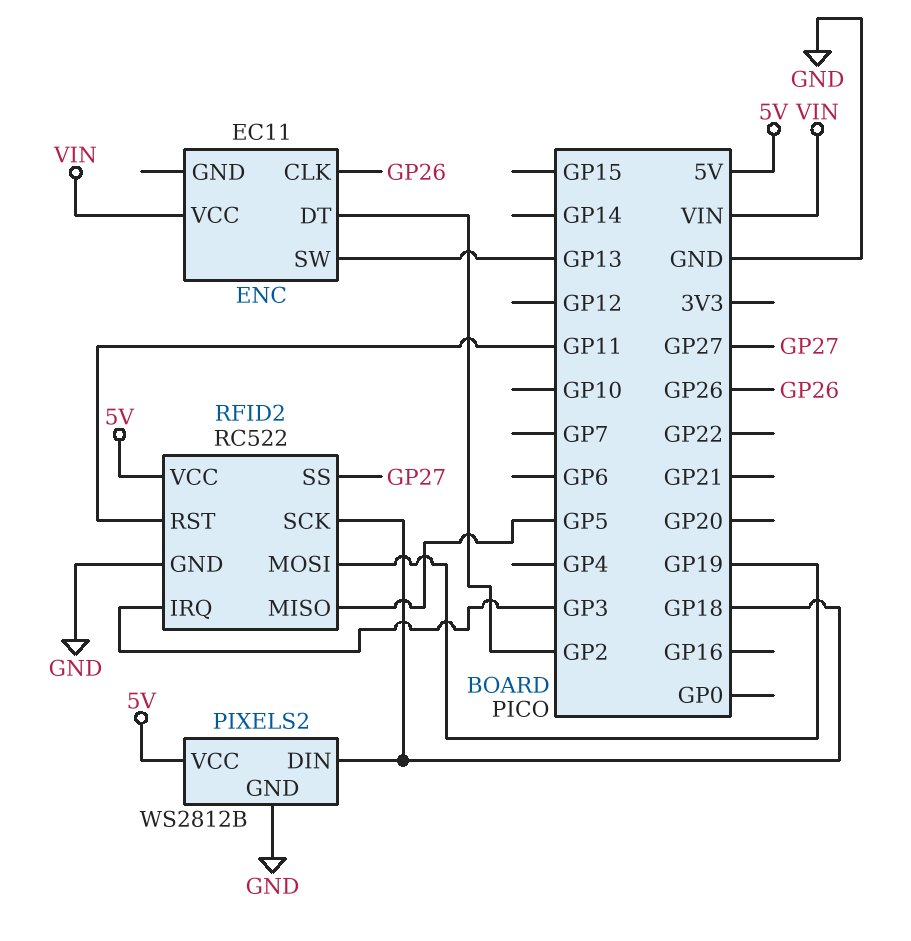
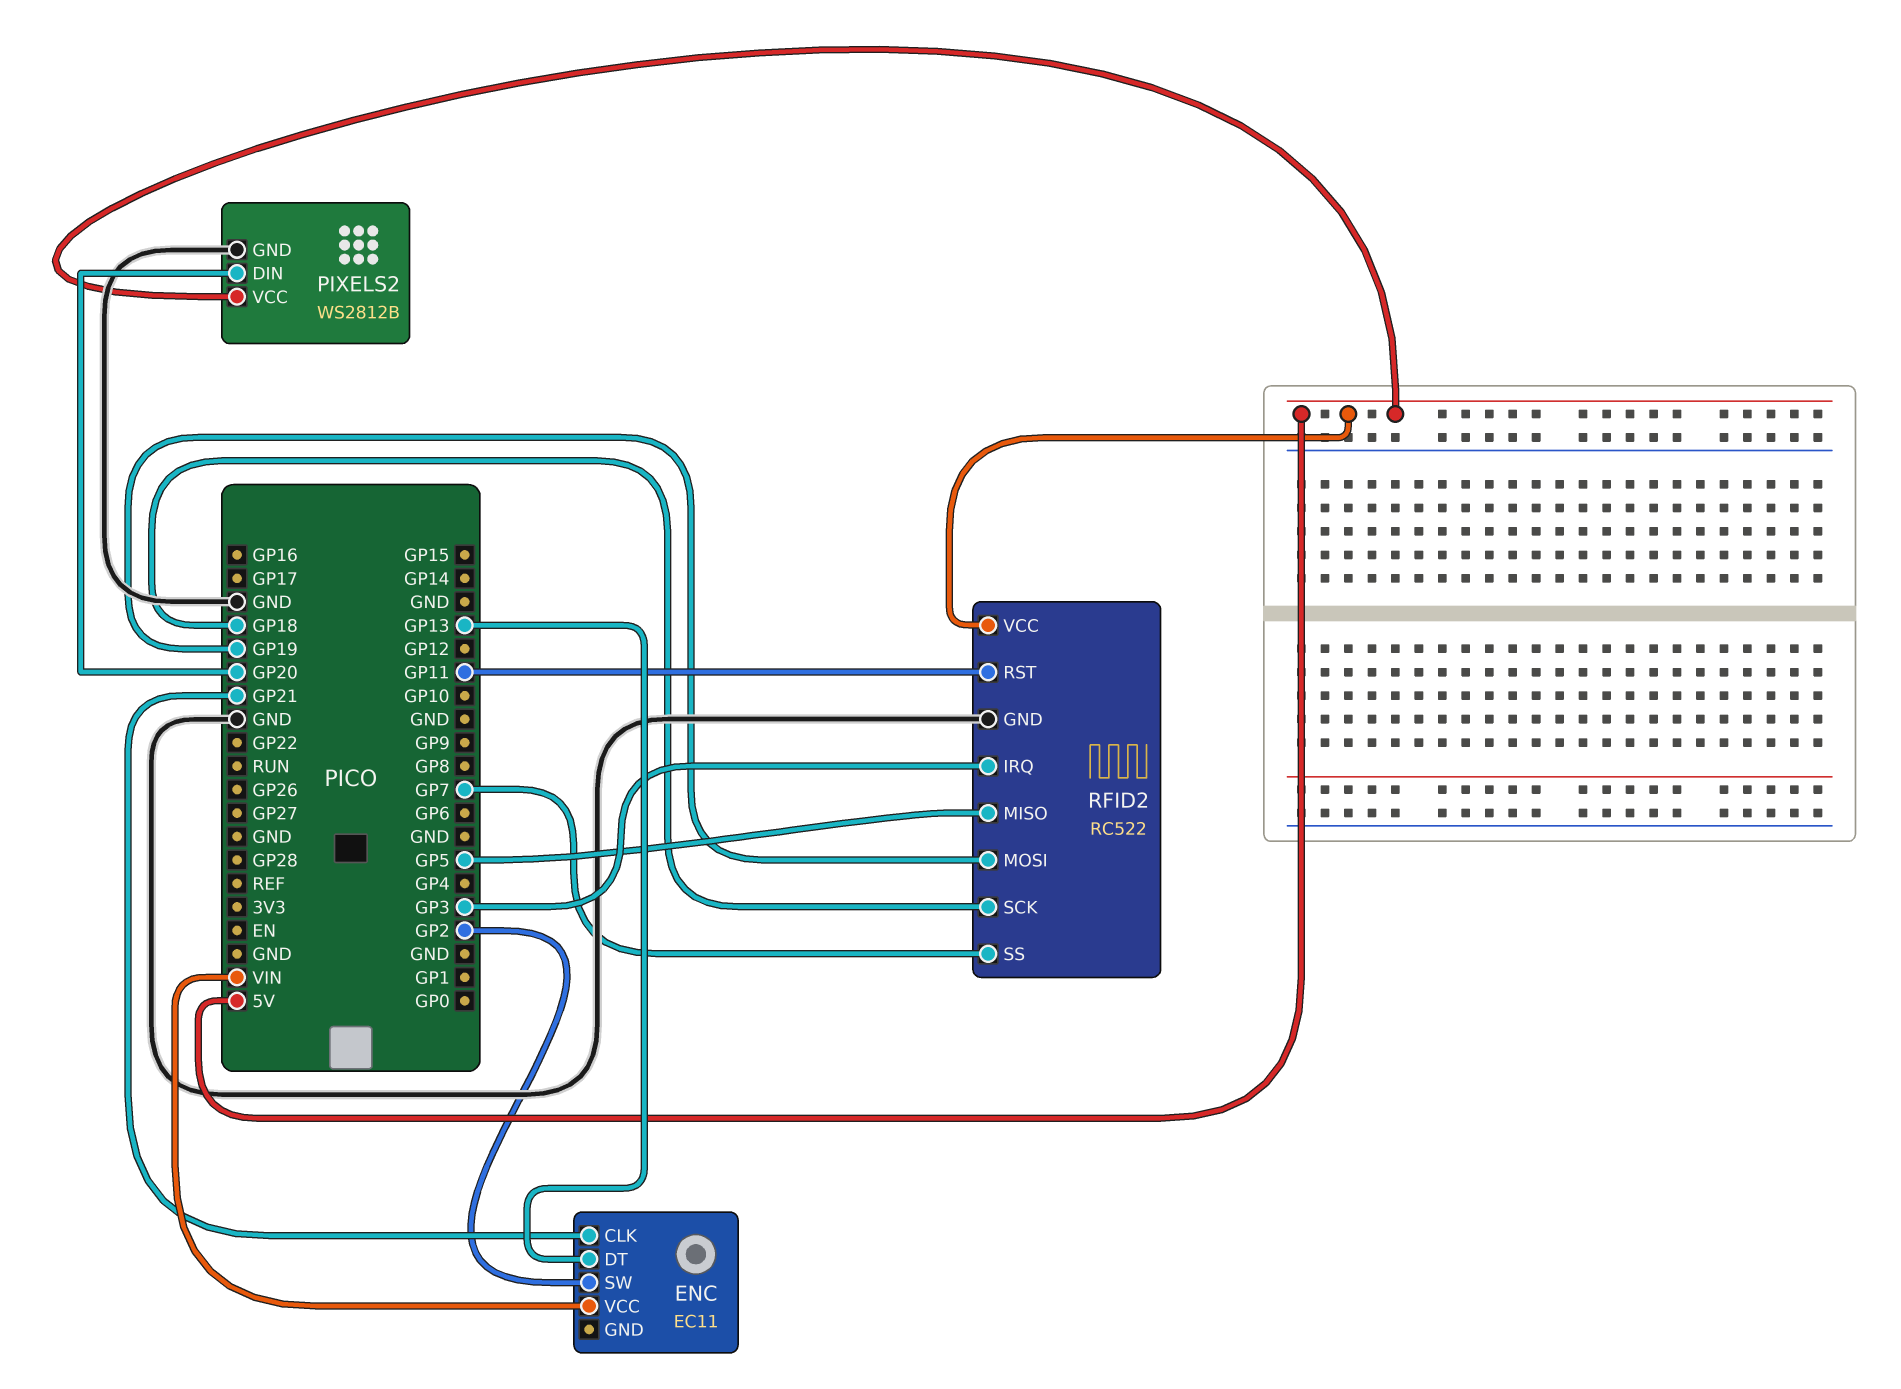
ENC pin CLK: GP26 -> GP21
ENC pin DT: GP2 -> GP13
ENC pin SW: GP13 -> GP2
PIXELS2 pin DIN: GP18 -> GP20
RFID2 pin SS: GP27 -> GP7

